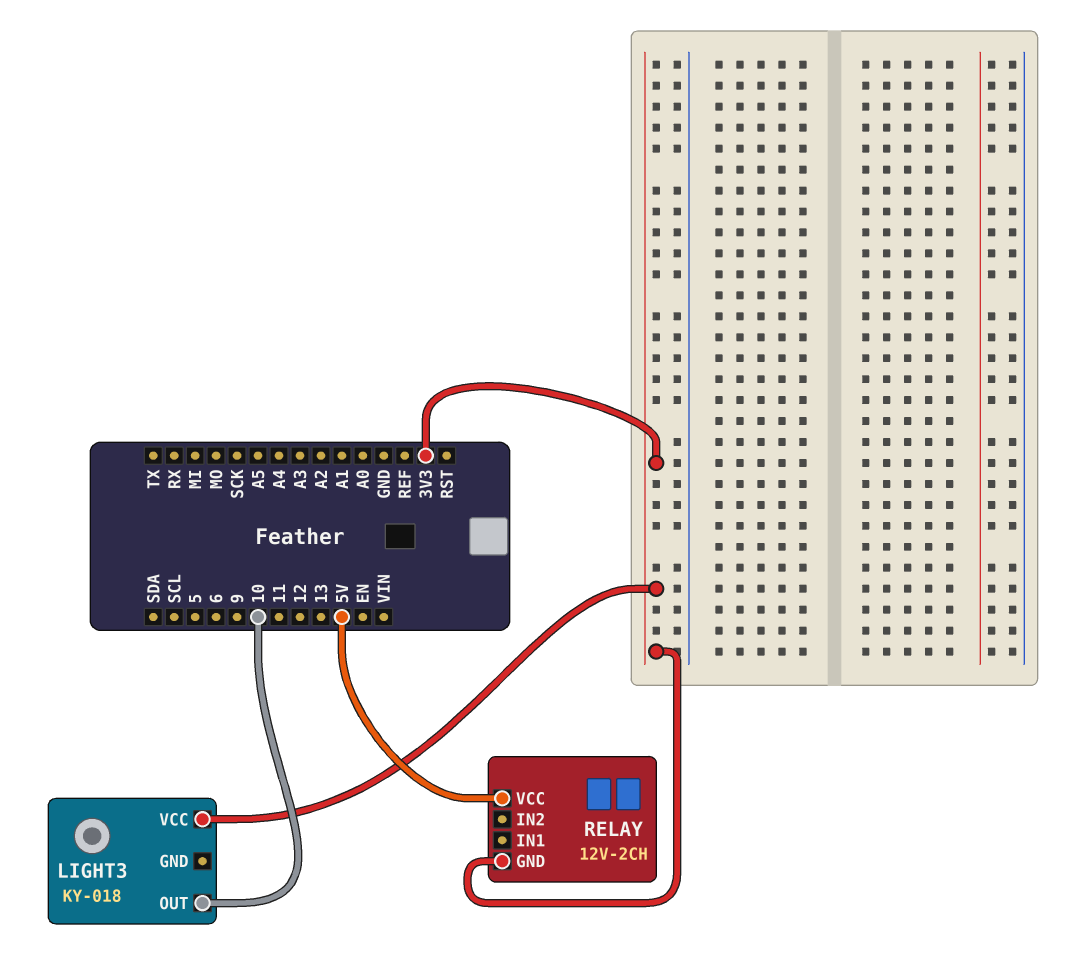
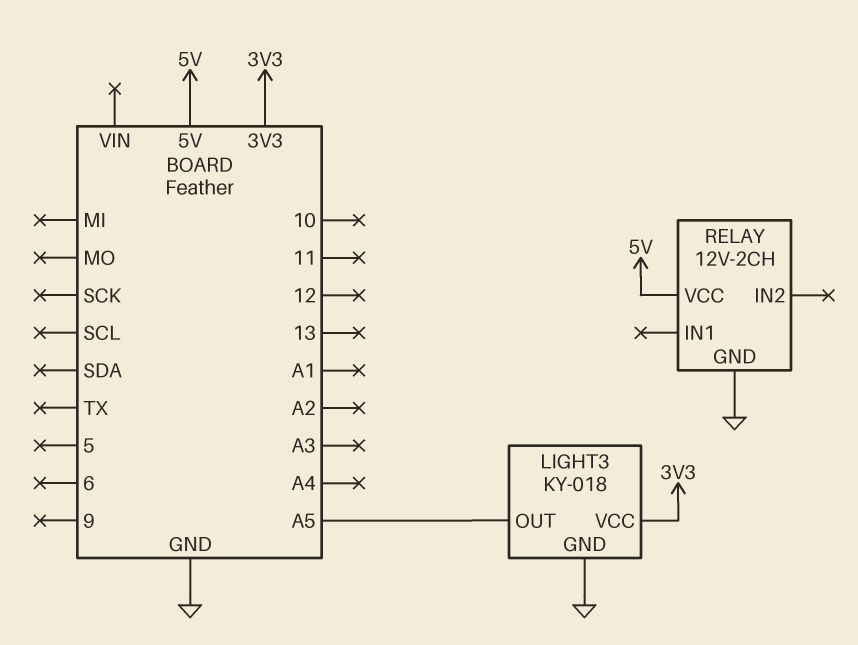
LIGHT3 pin GND: none -> GND
LIGHT3 pin OUT: 10 -> A5
RELAY pin GND: 3V3 -> GND

